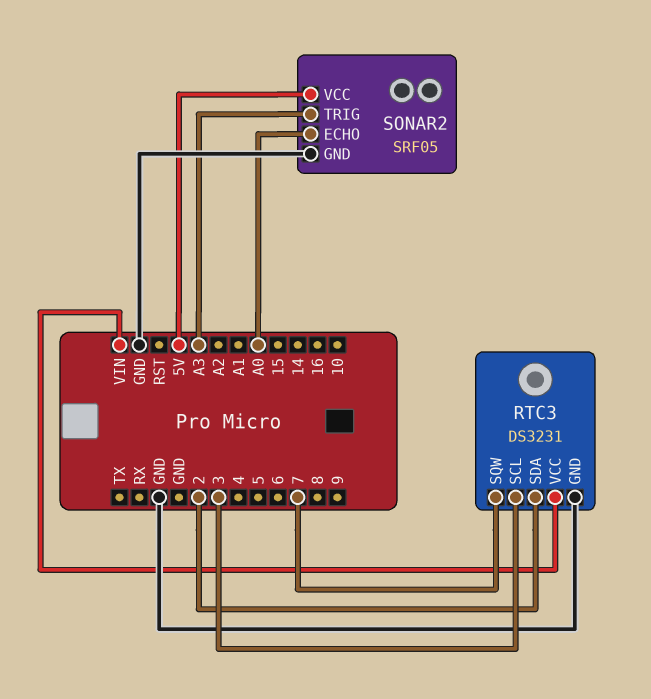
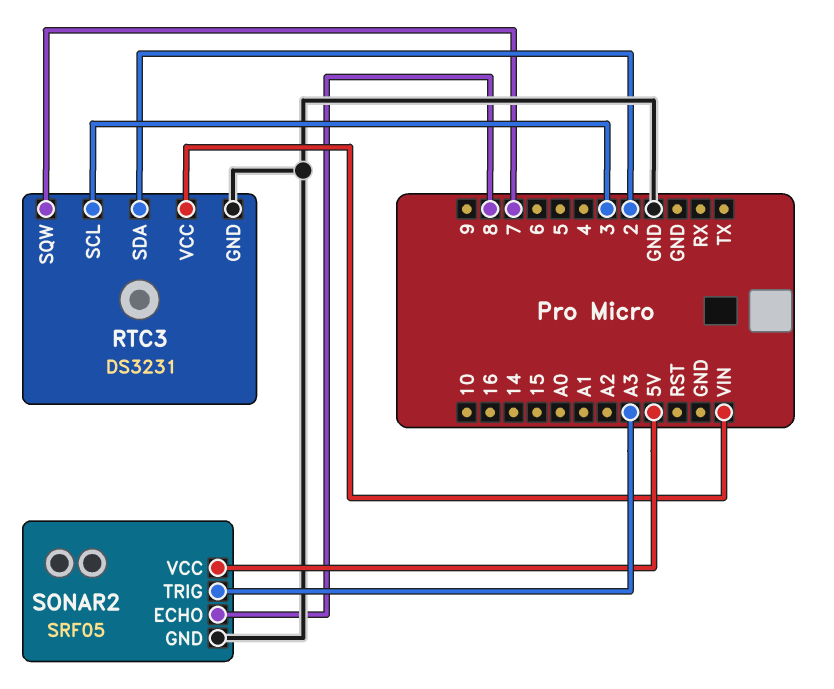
SONAR2 pin ECHO: A0 -> 8

